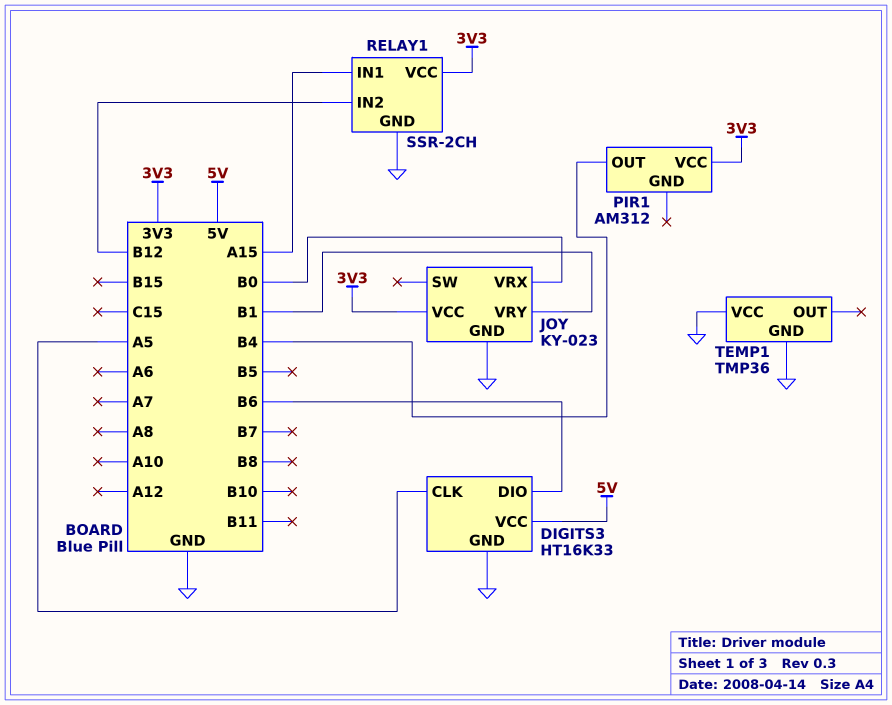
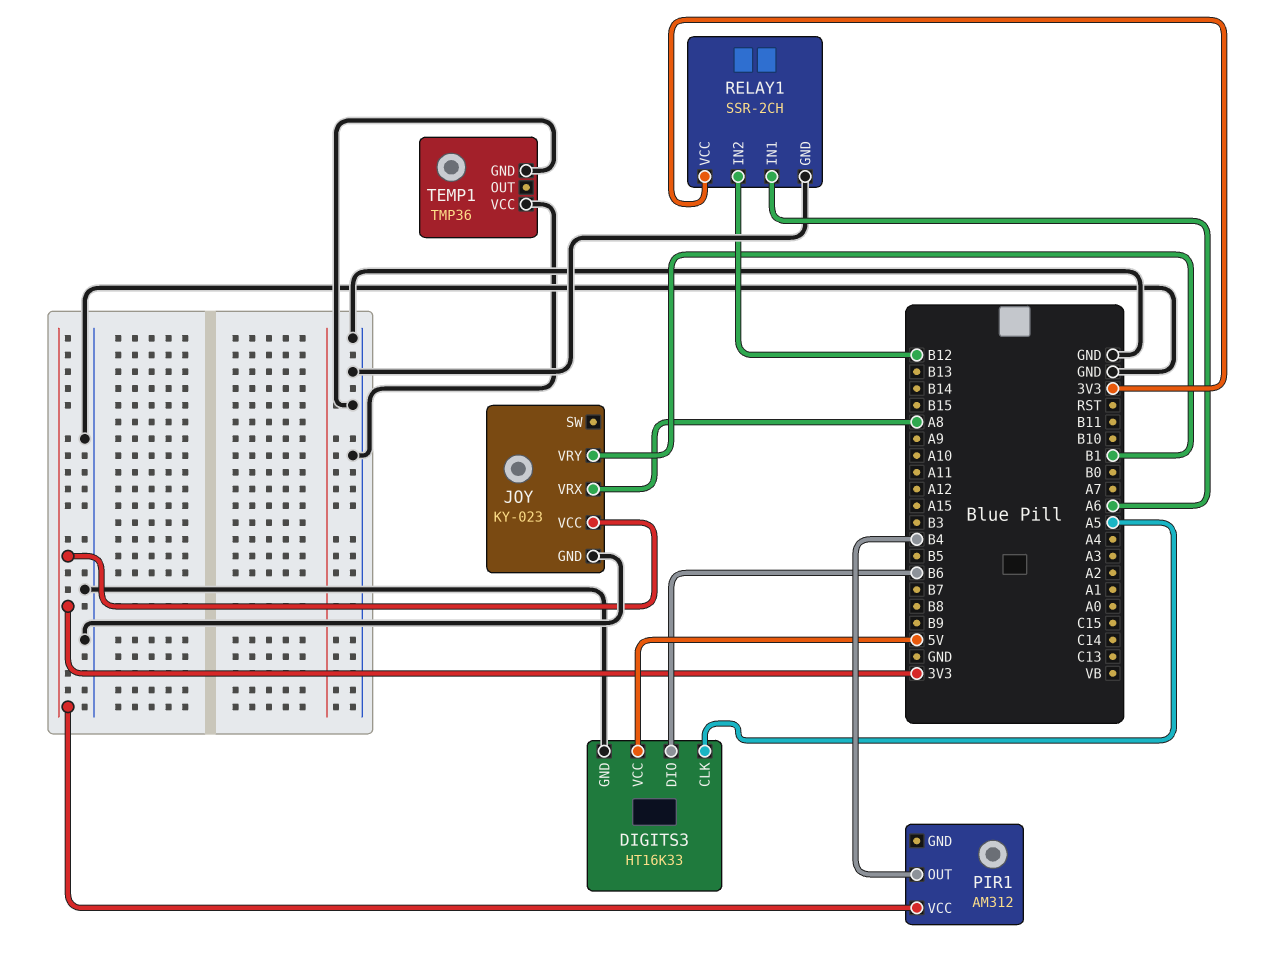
JOY pin VRX: B0 -> A8
RELAY1 pin IN1: A15 -> A6

